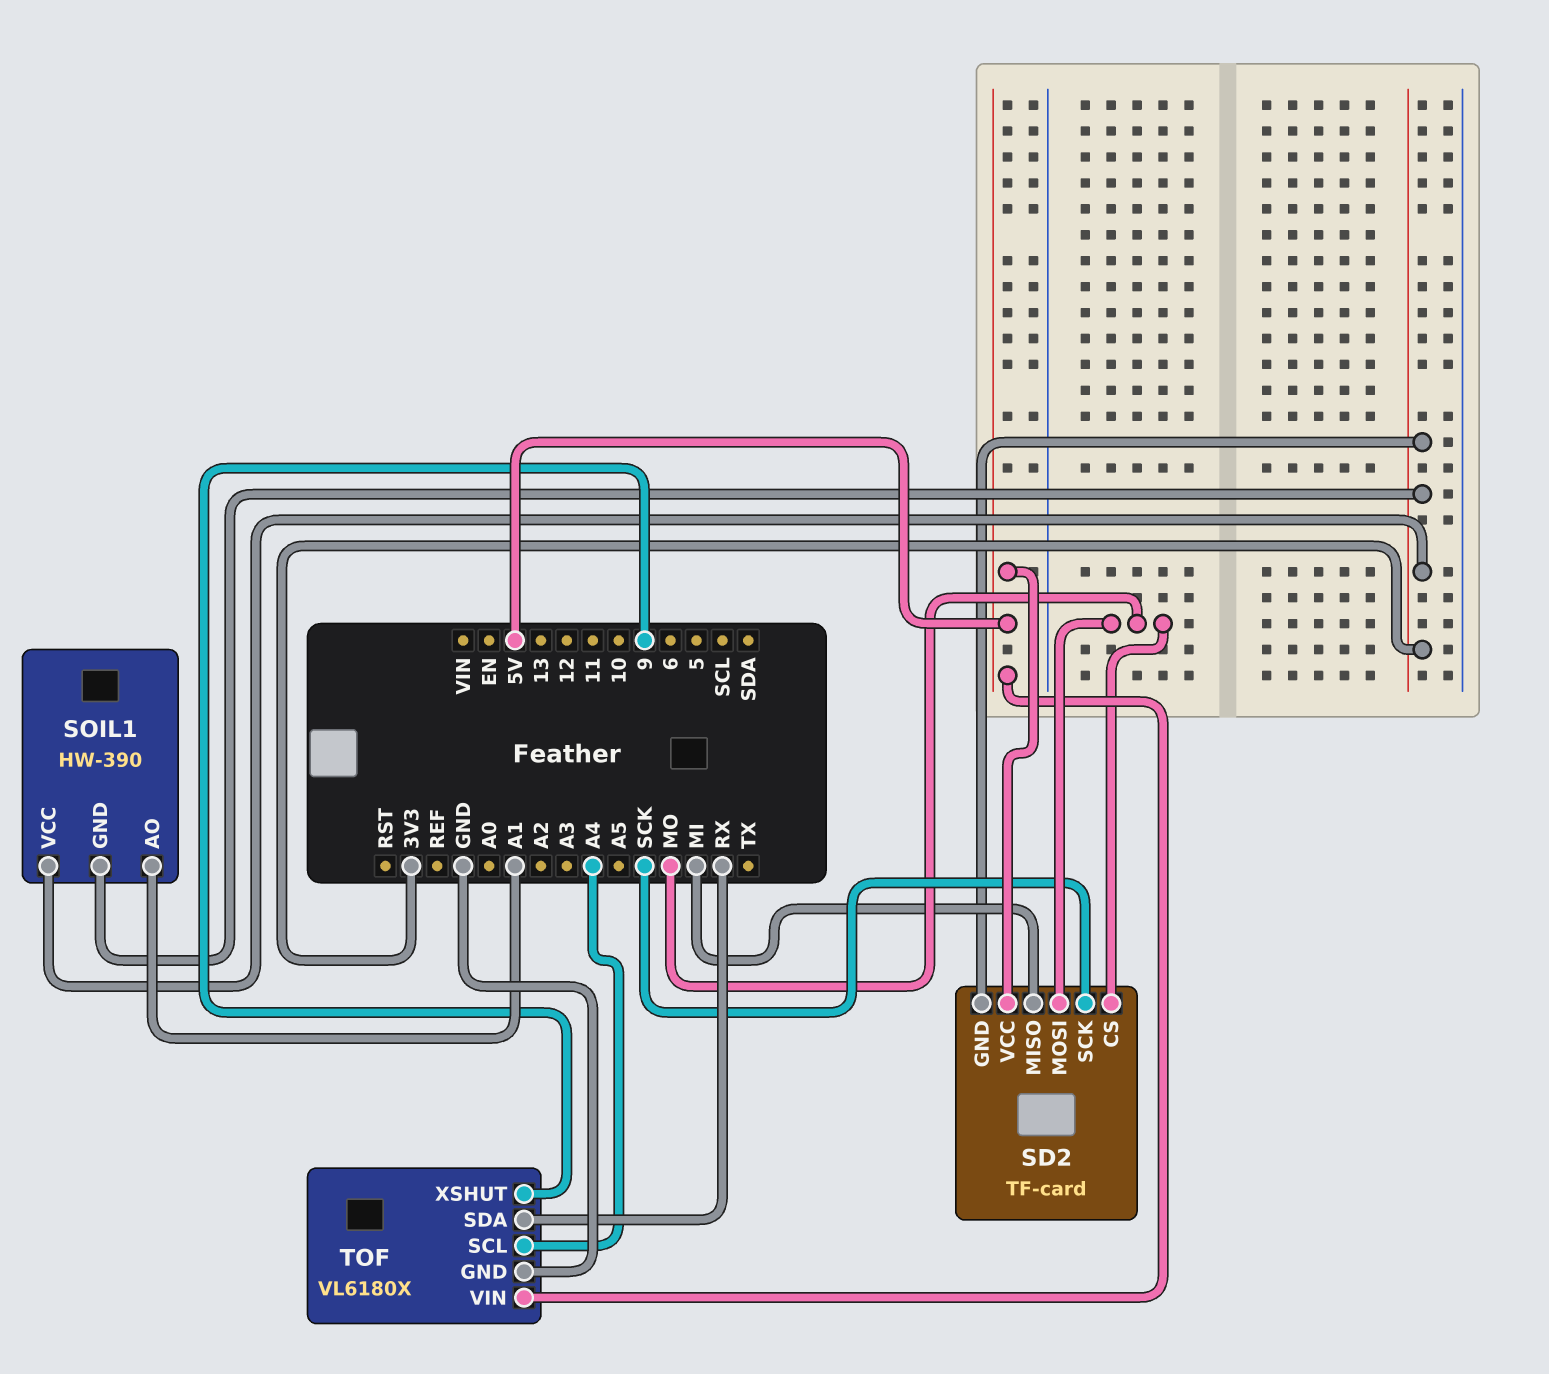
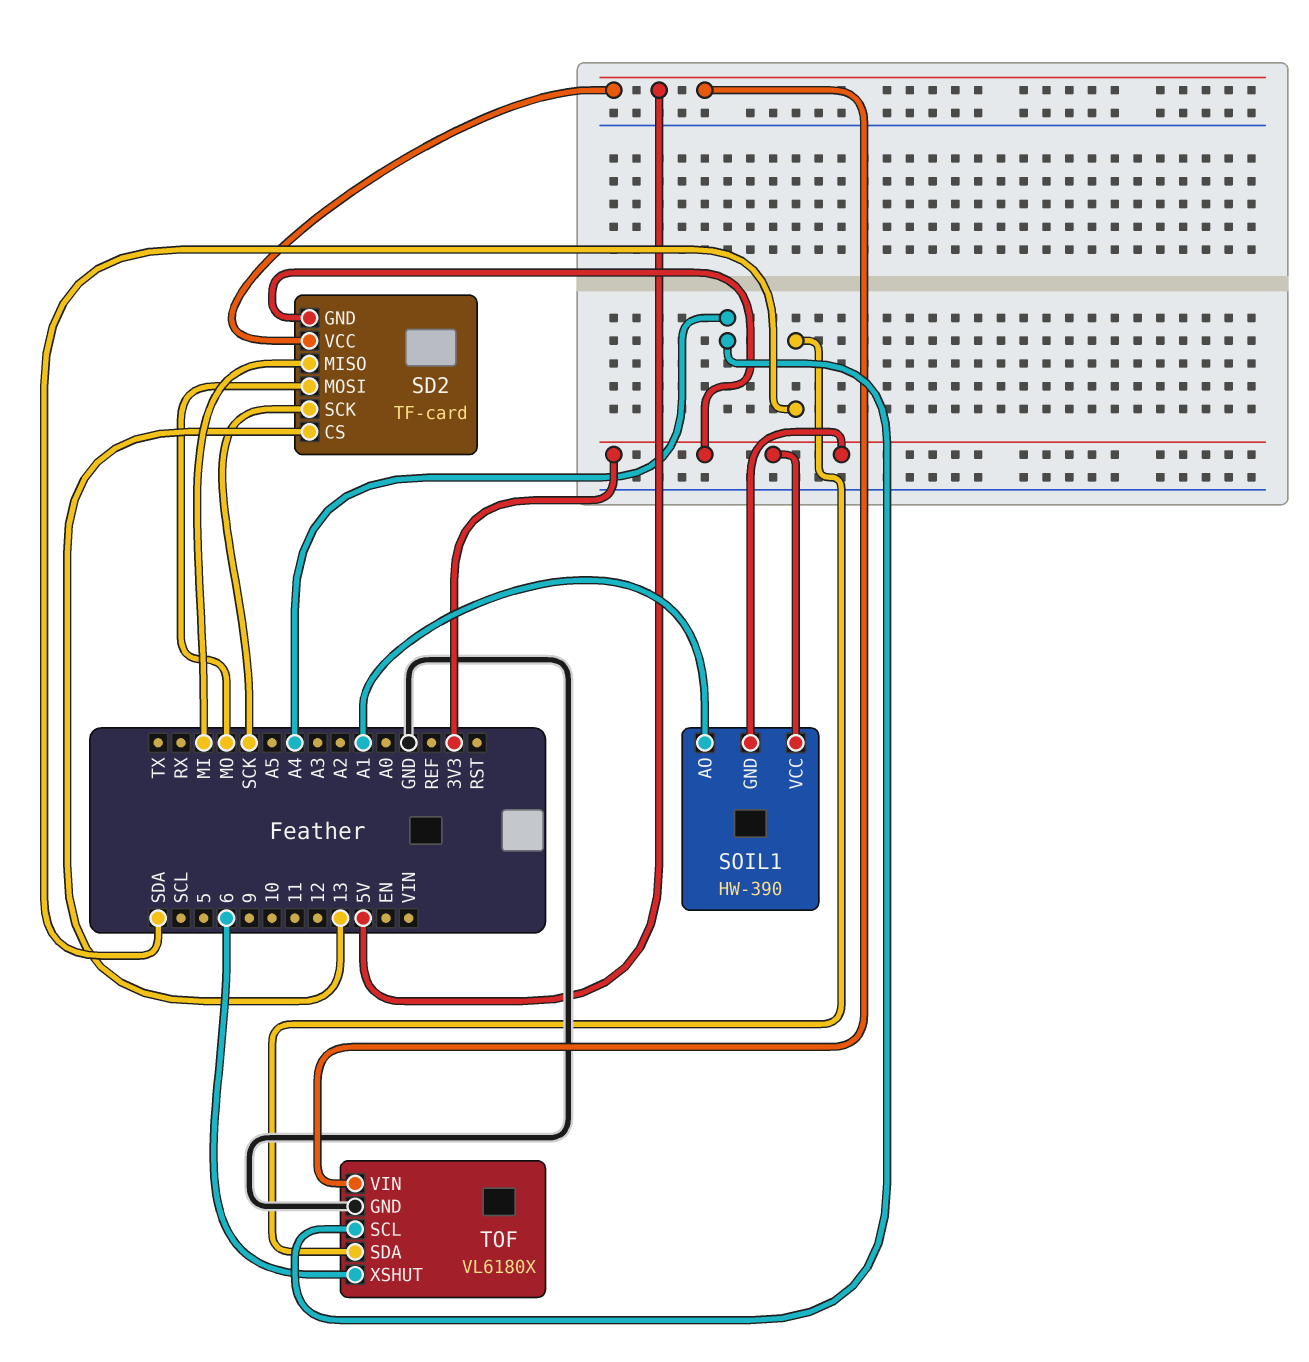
SD2 pin CS: MO -> 13
TOF pin SDA: RX -> SDA
TOF pin XSHUT: 9 -> 6

